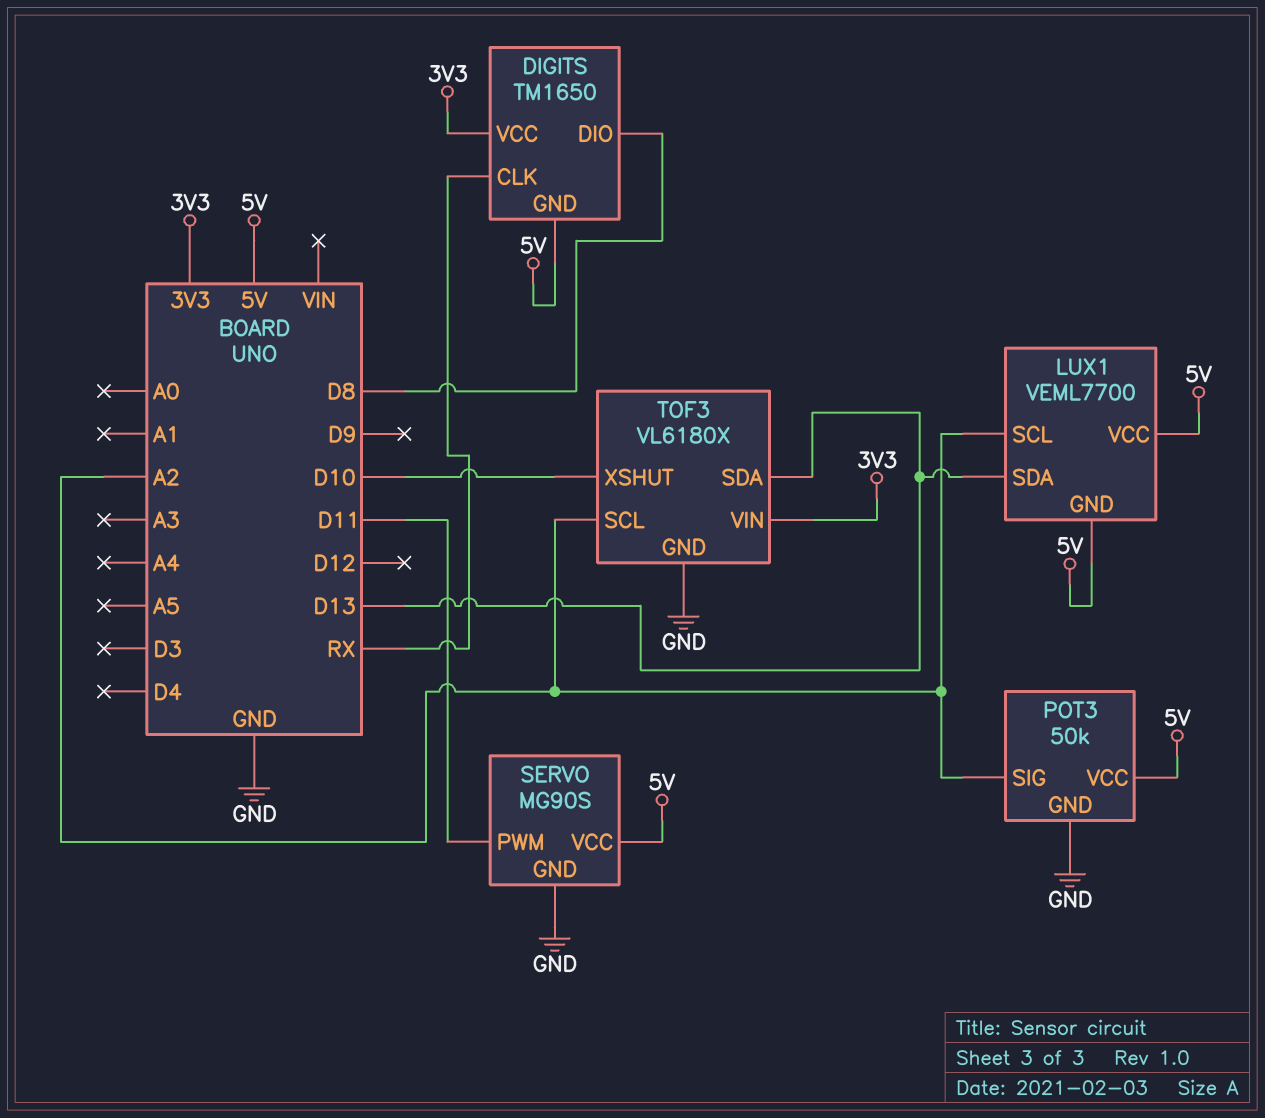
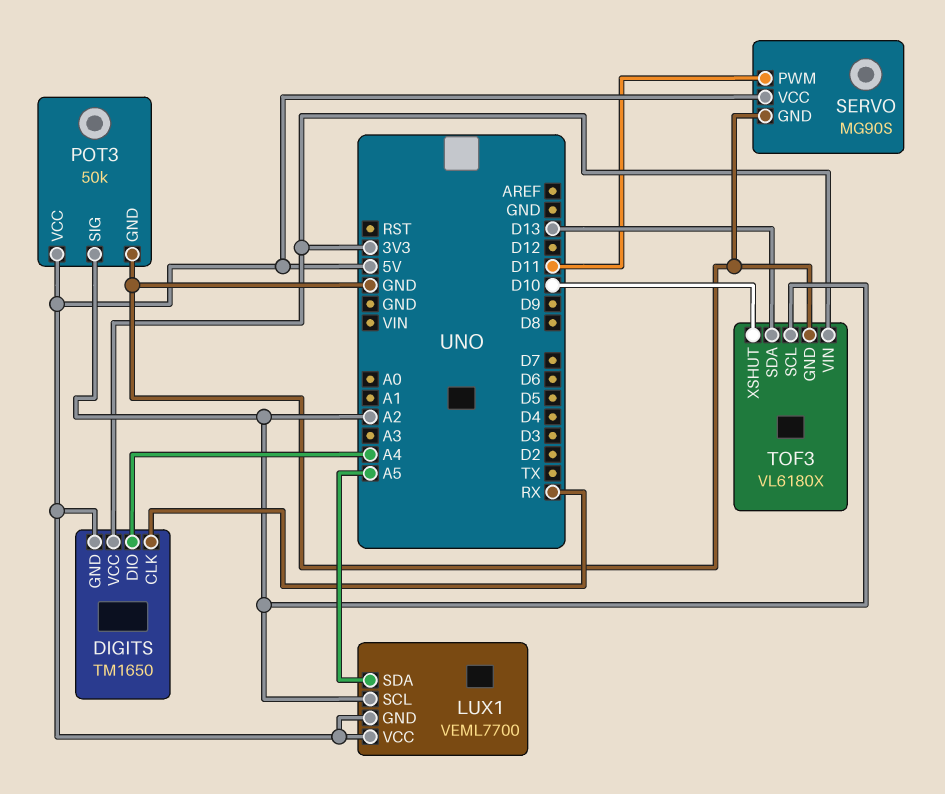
DIGITS pin DIO: D8 -> A4
LUX1 pin SDA: D13 -> A5

